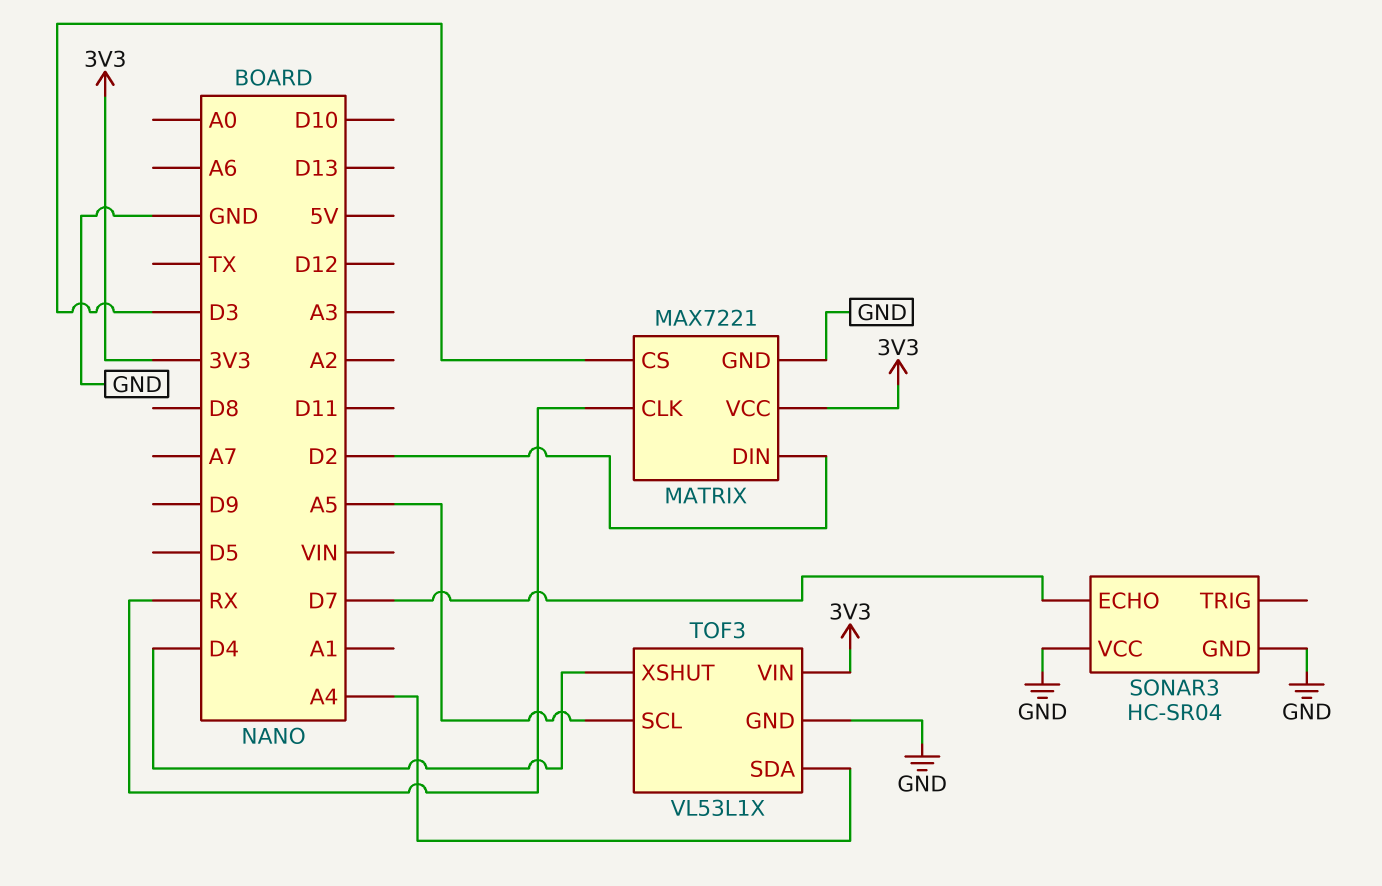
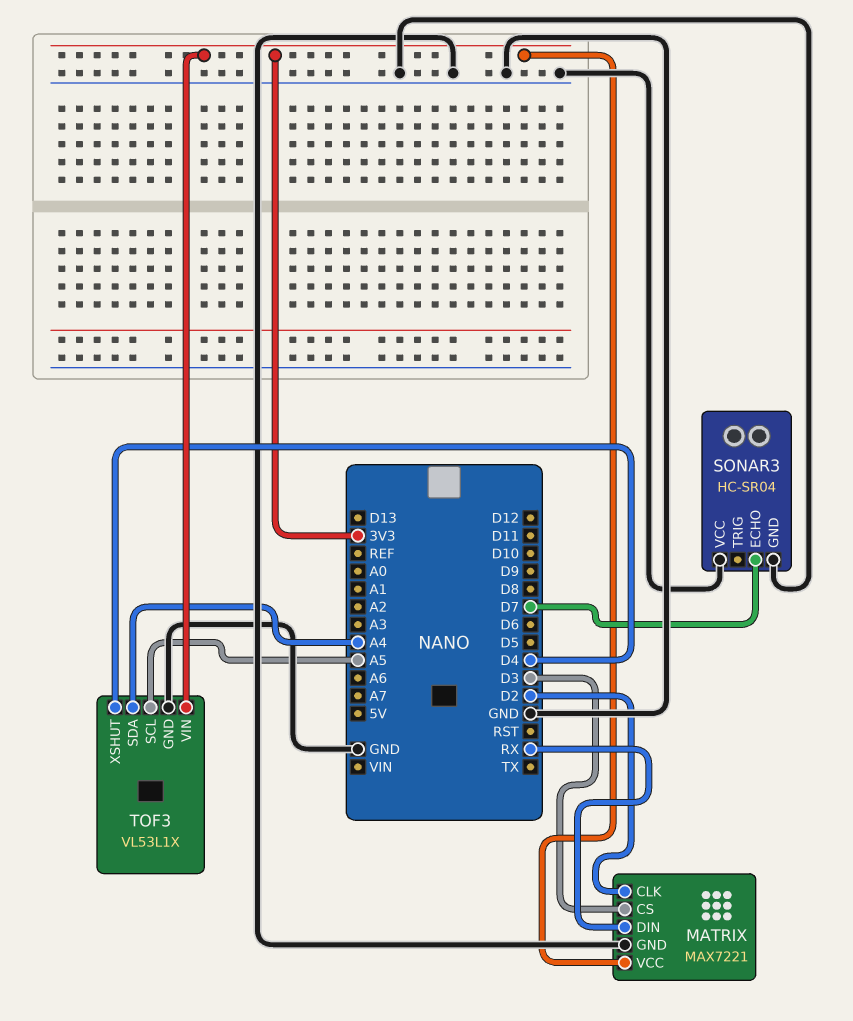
MATRIX pin CLK: RX -> D2
MATRIX pin DIN: D2 -> RX

